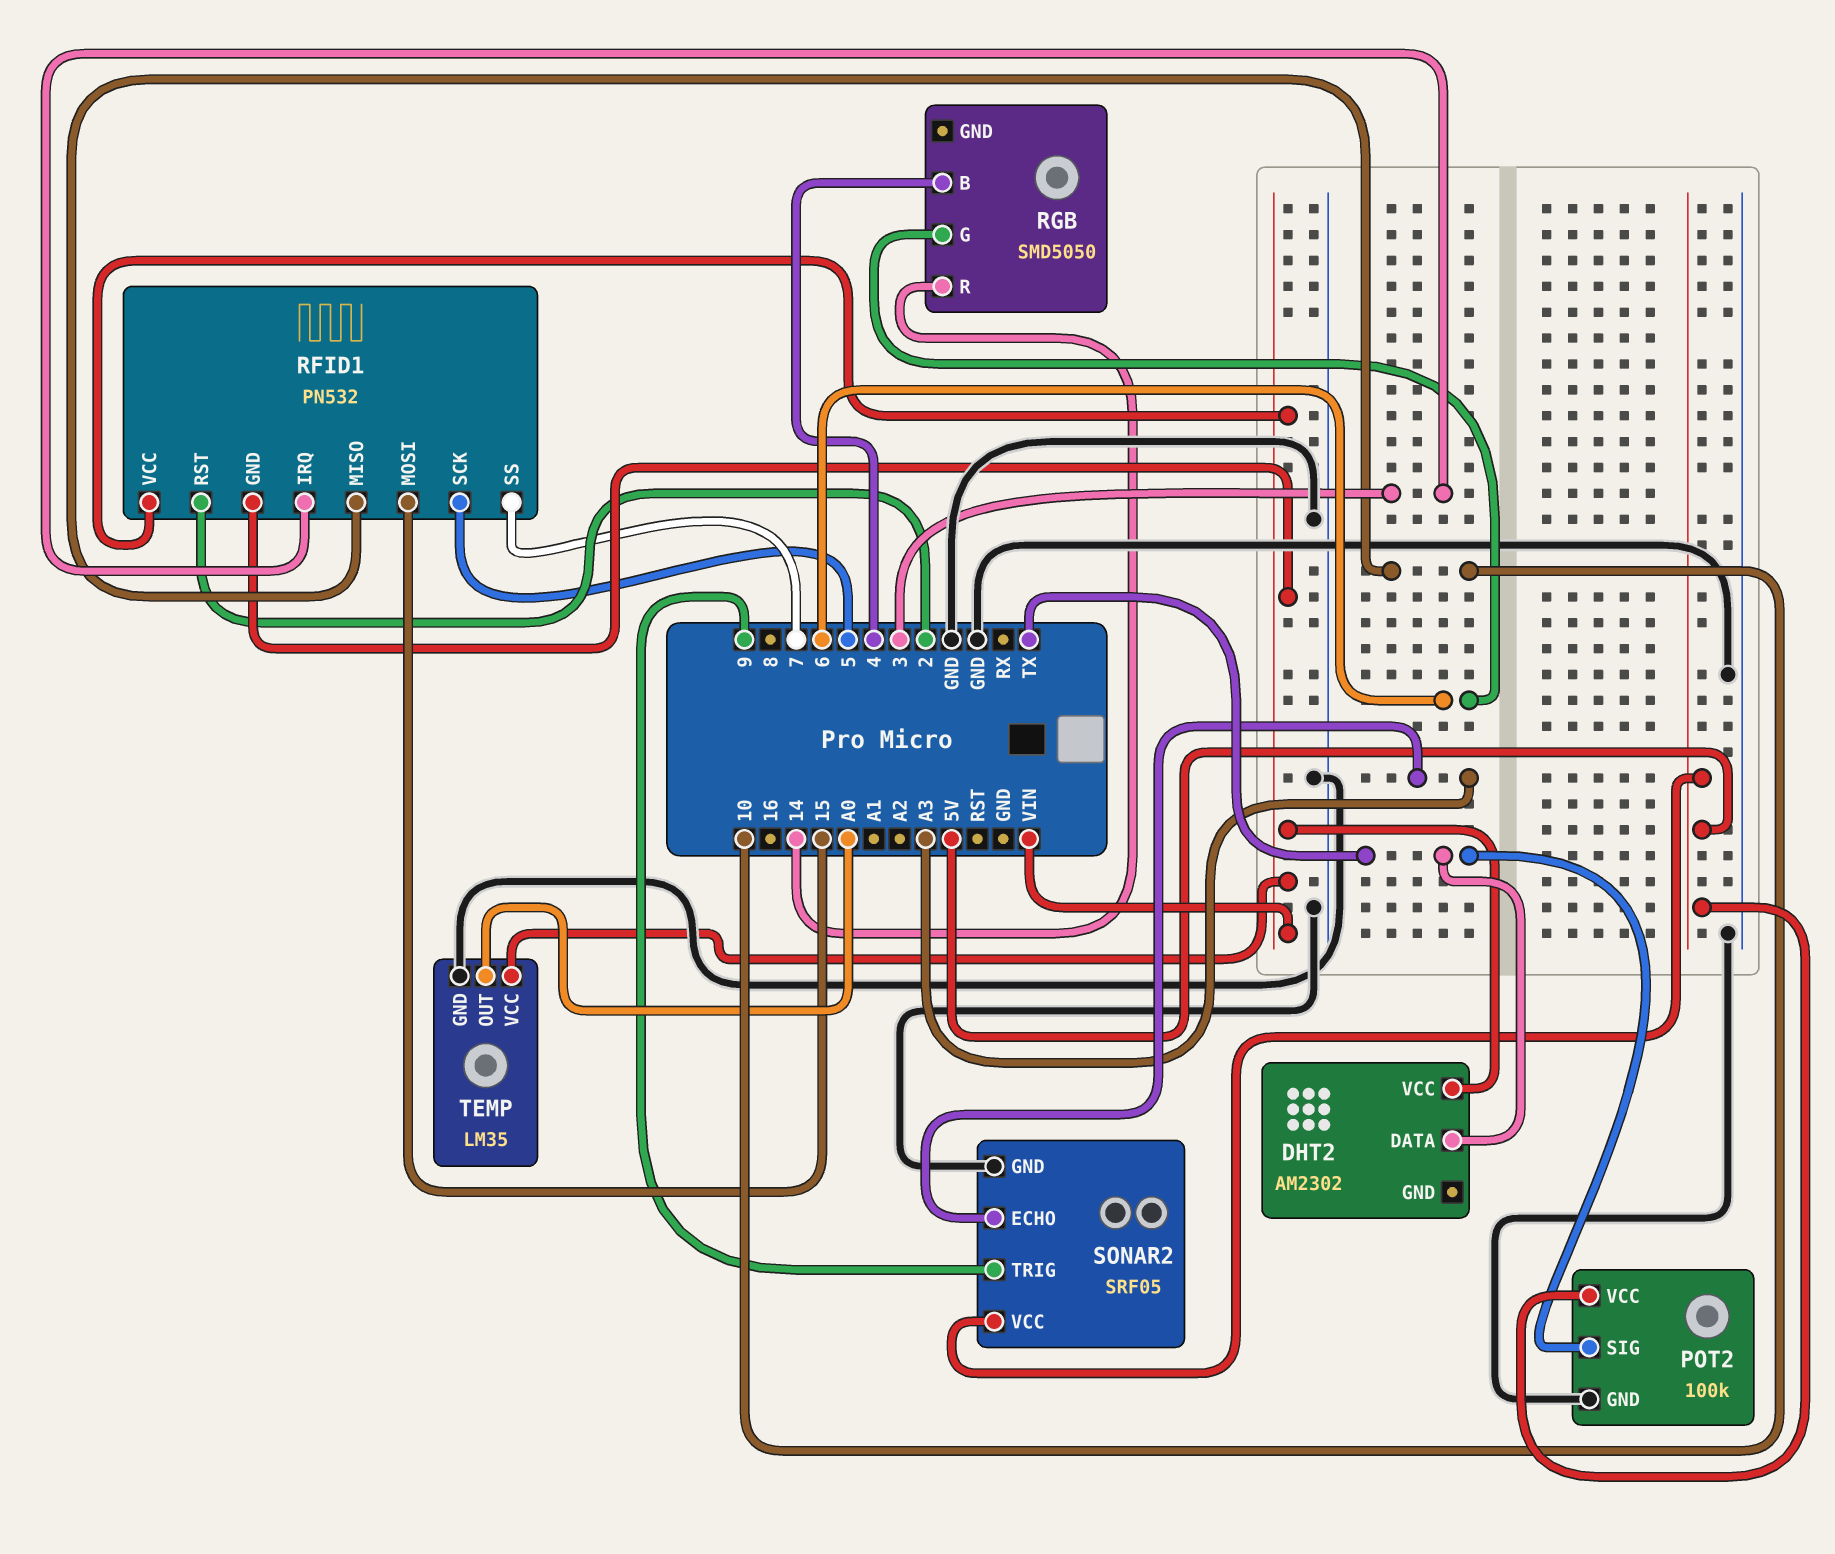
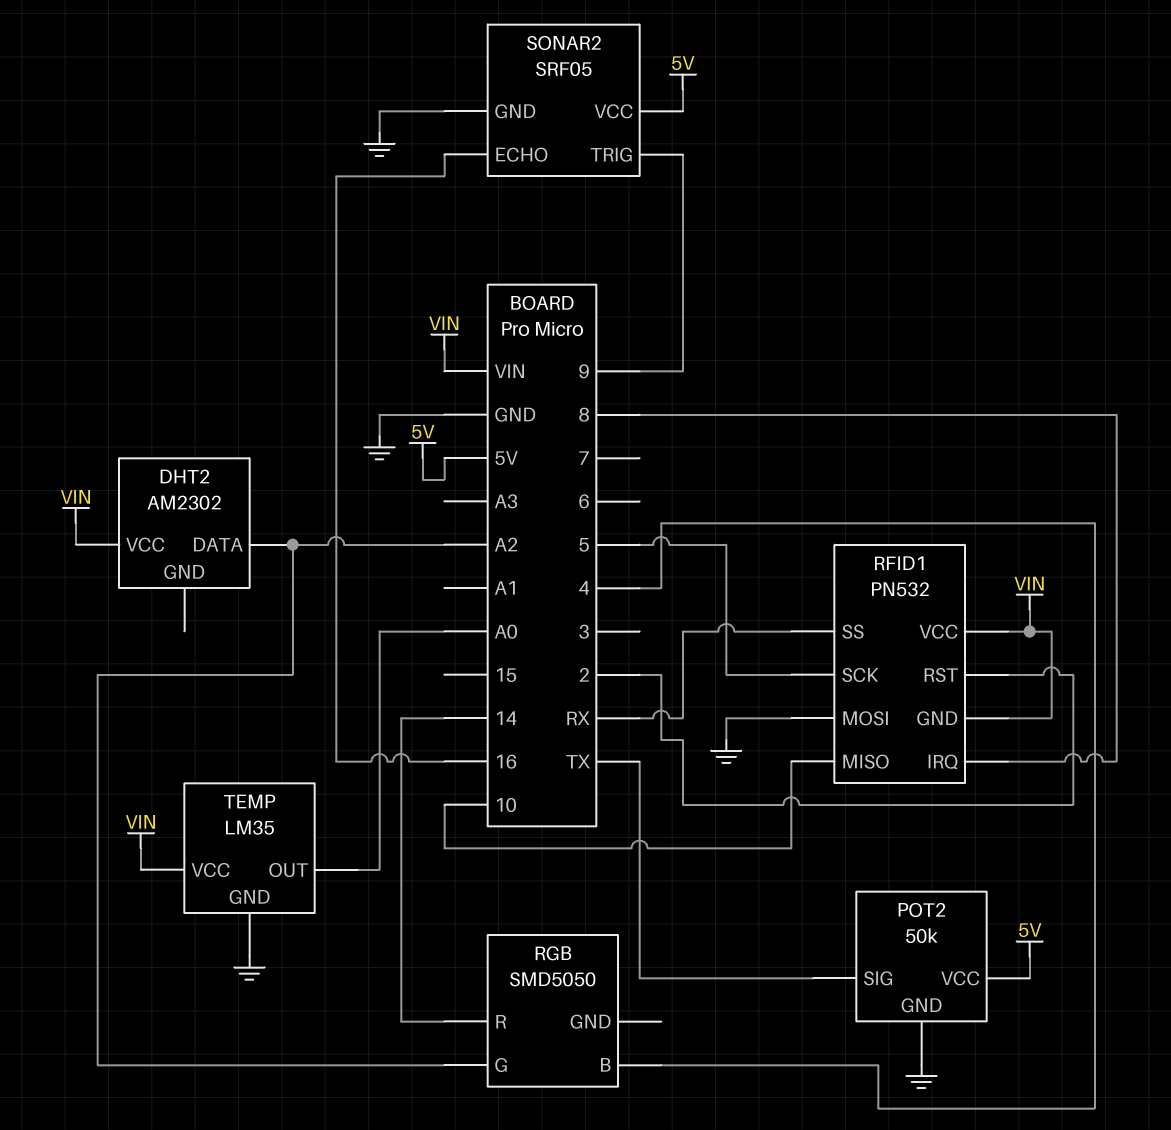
DHT2 pin DATA: TX -> A2
POT2: 100k -> 50k
RFID1 pin IRQ: 3 -> 8
RFID1 pin MOSI: 15 -> GND
RFID1 pin SS: 7 -> RX
RGB pin G: 6 -> A2
SONAR2 pin ECHO: A3 -> 16

